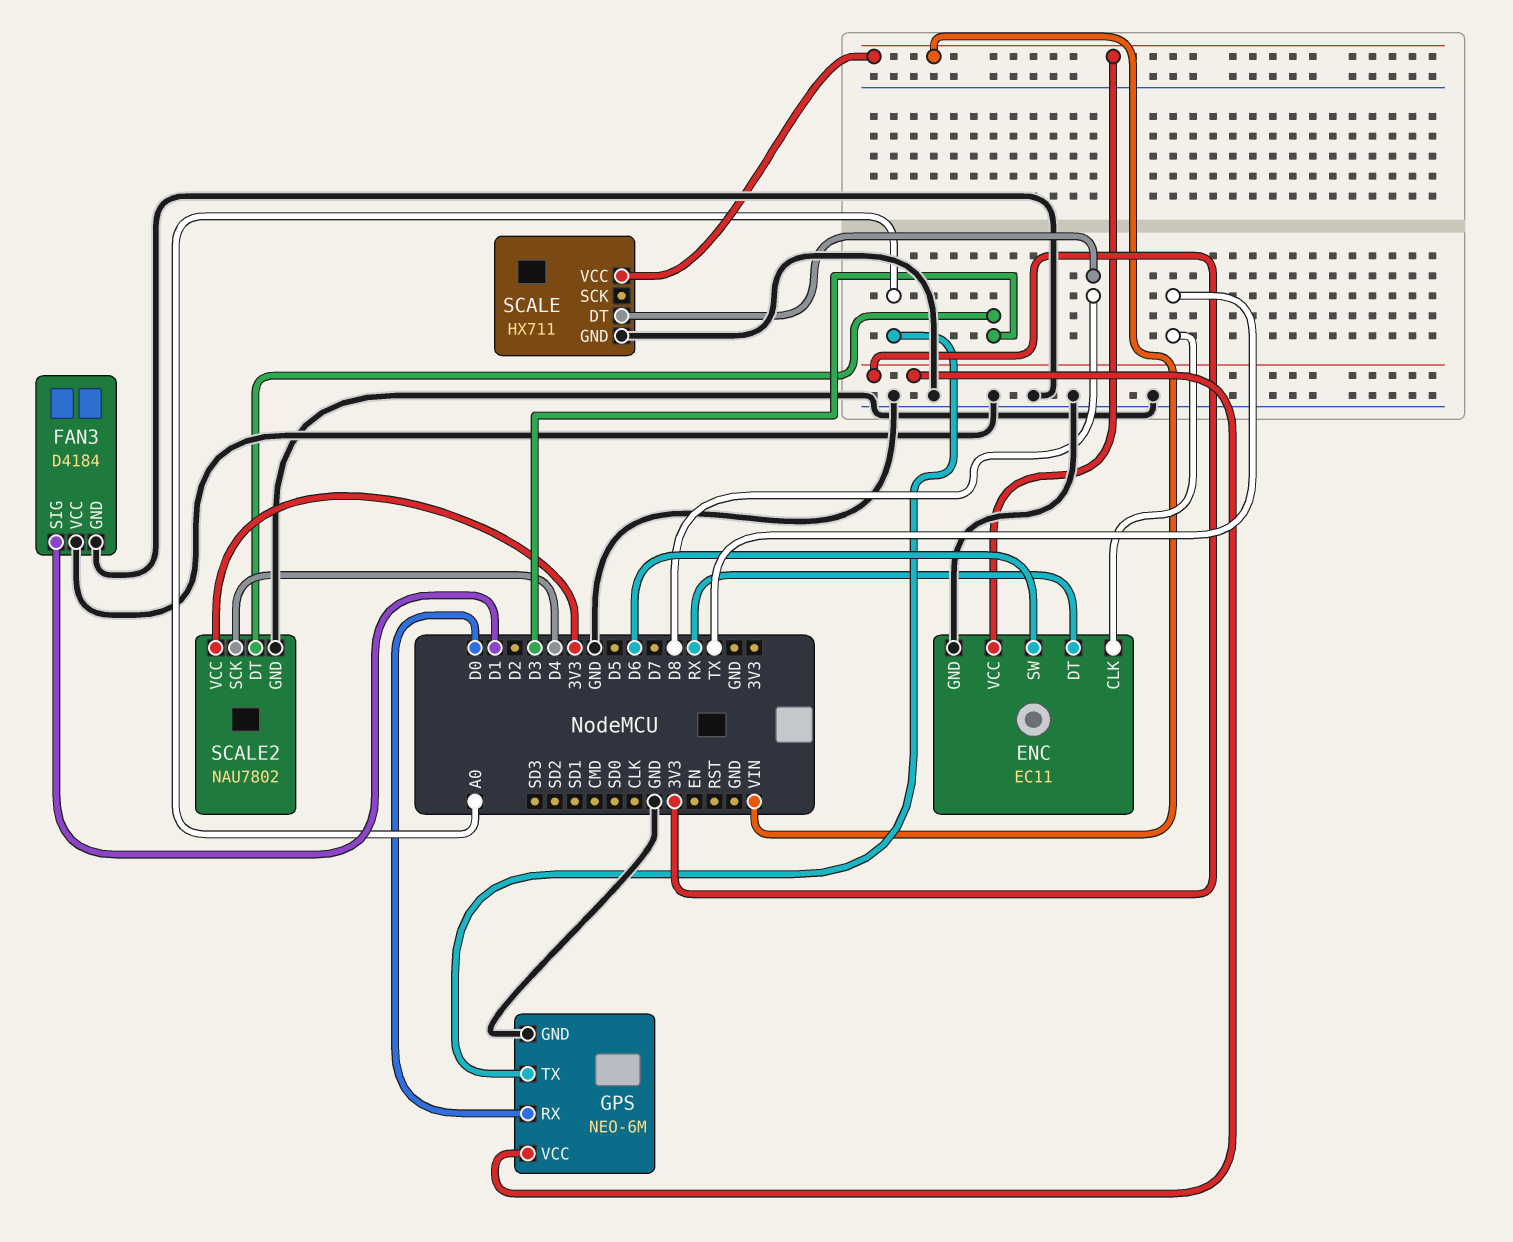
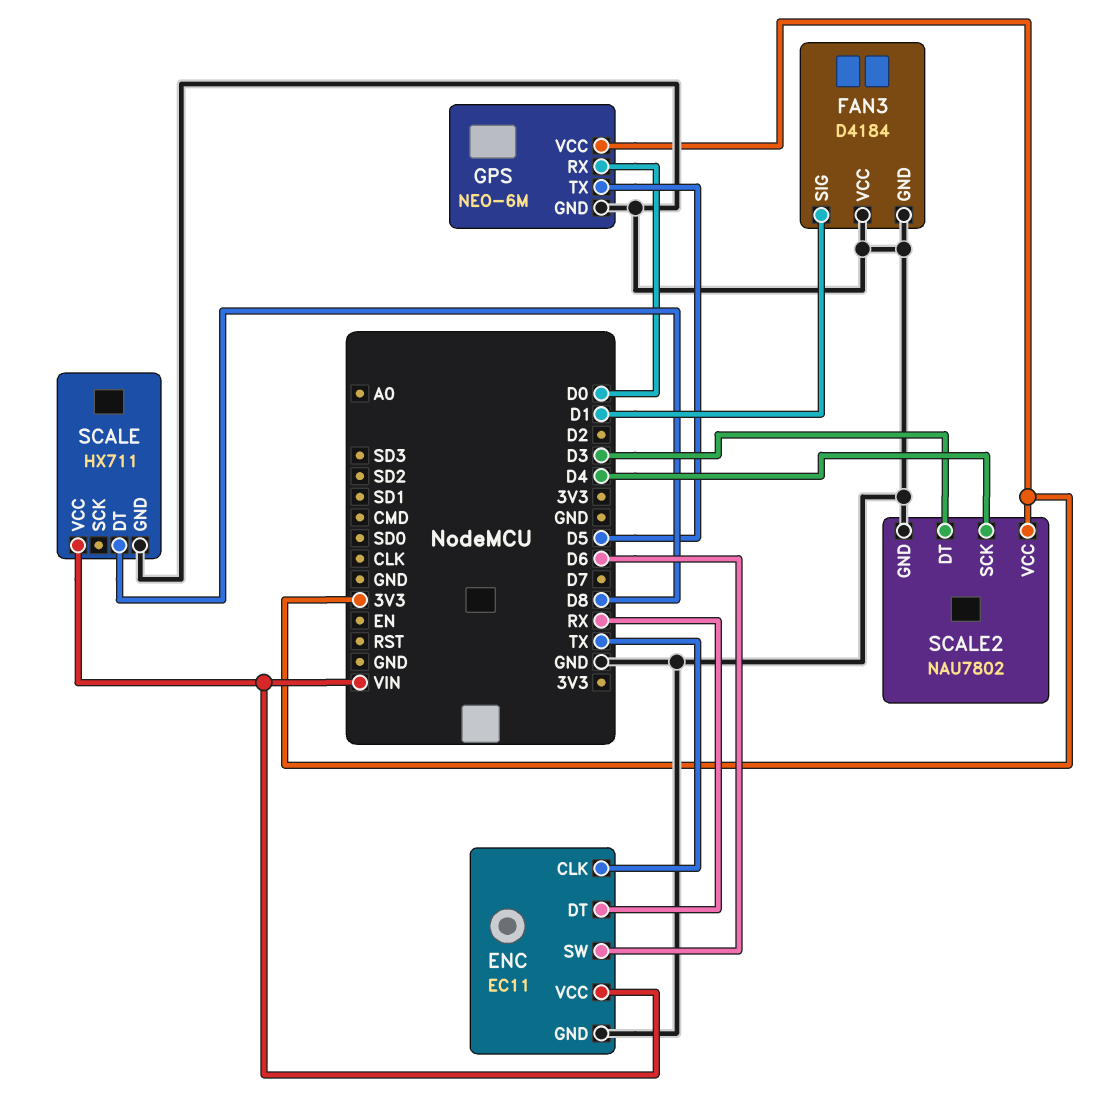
GPS pin TX: A0 -> D5

